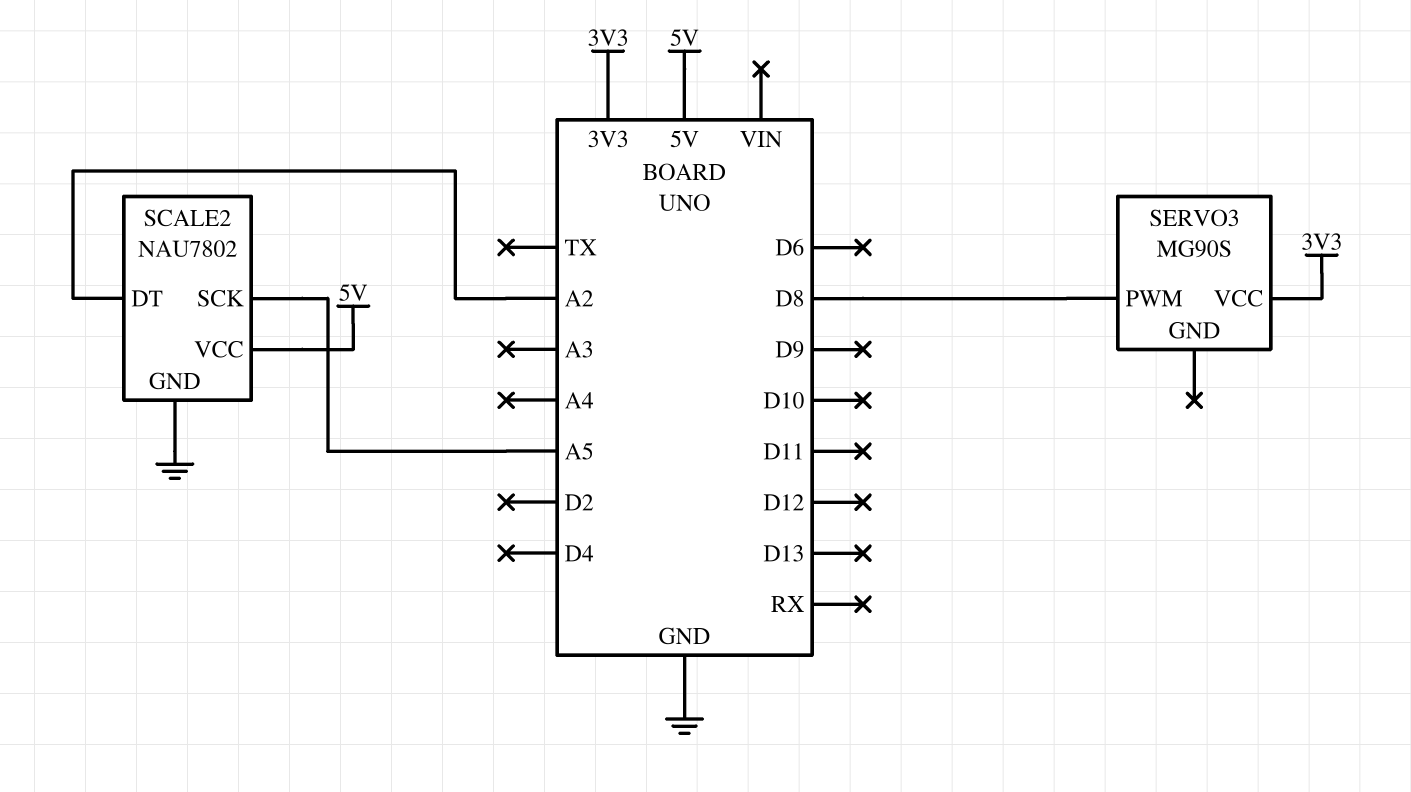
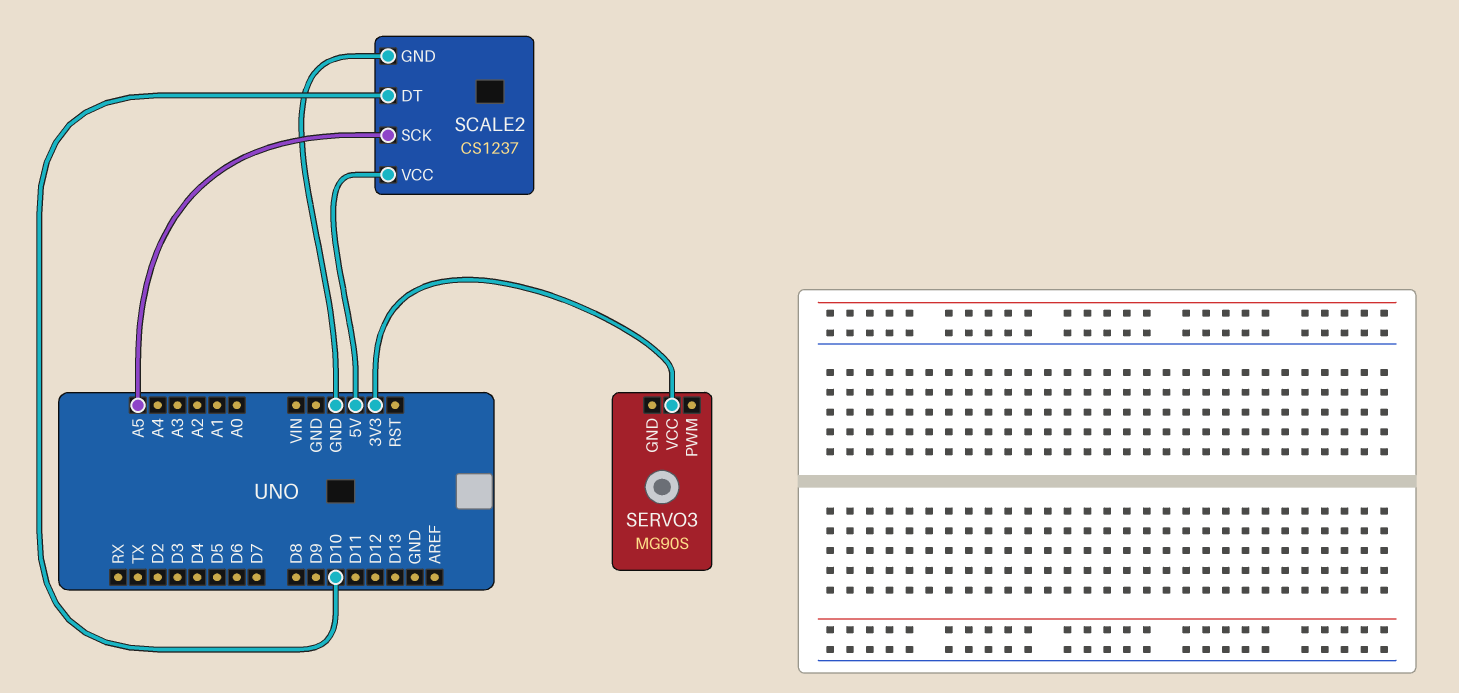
SCALE2: NAU7802 -> CS1237
SCALE2 pin DT: A2 -> D10
SERVO3 pin PWM: D8 -> none

